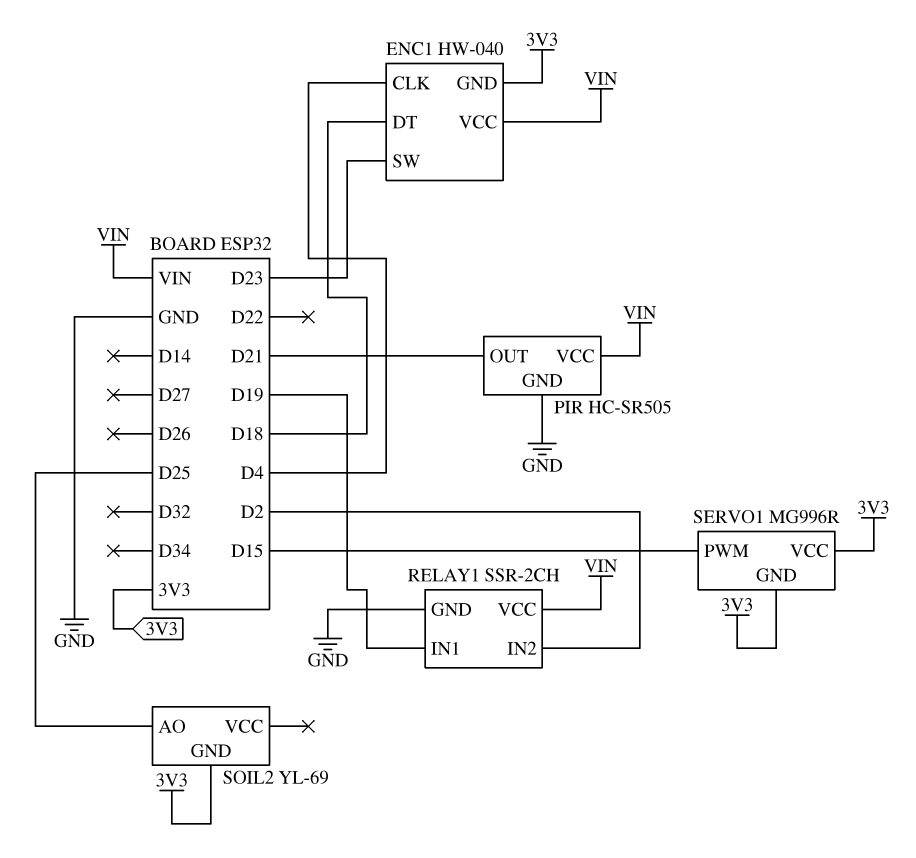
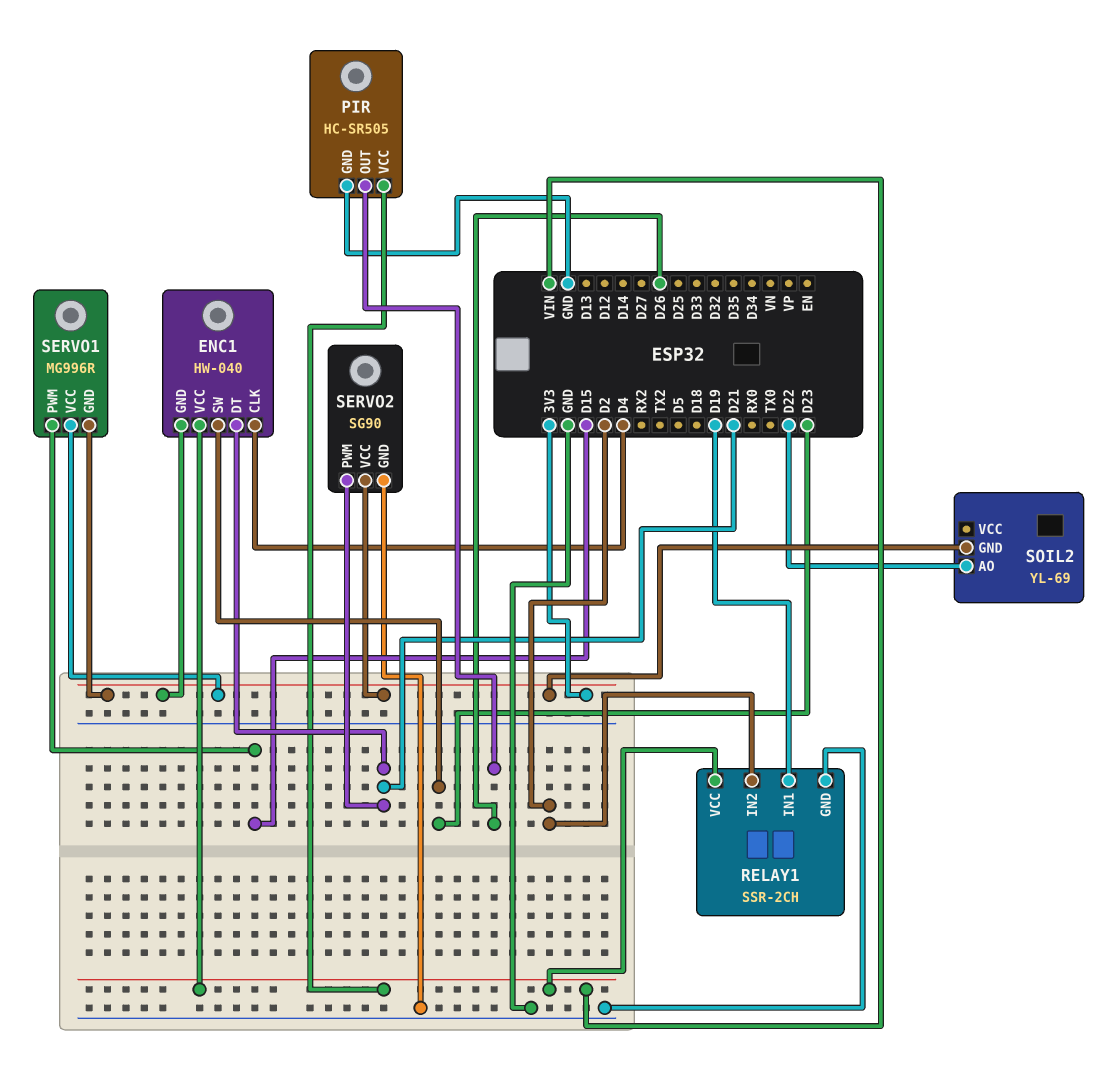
ENC1 pin DT: D18 -> D21
PIR pin OUT: D21 -> D26
SERVO2: none -> SG90
SERVO2 pin GND: none -> GND
SERVO2 pin PWM: none -> D21
SERVO2 pin VCC: none -> 3V3
SOIL2 pin AO: D25 -> D22

